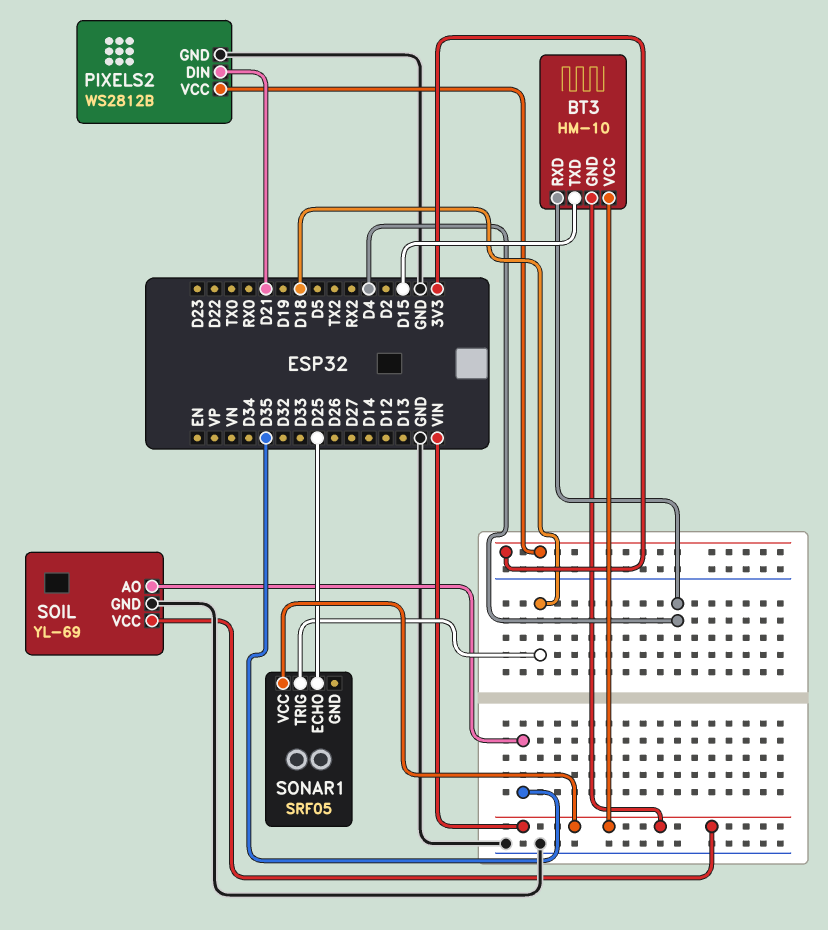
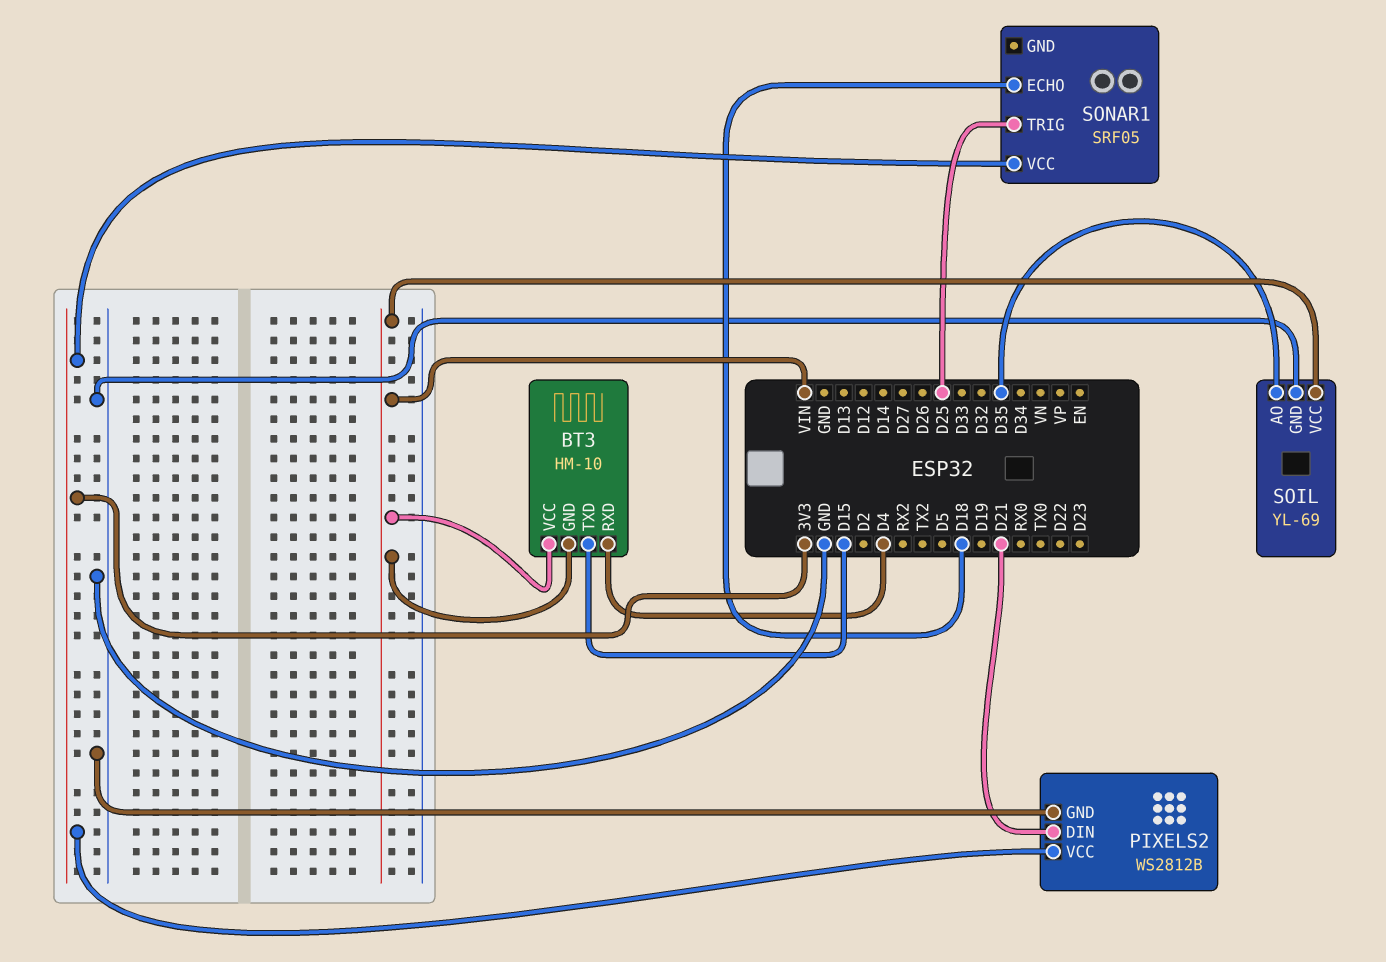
SONAR1 pin ECHO: D25 -> D18
SONAR1 pin TRIG: D18 -> D25
SONAR1 pin VCC: VIN -> 3V3

